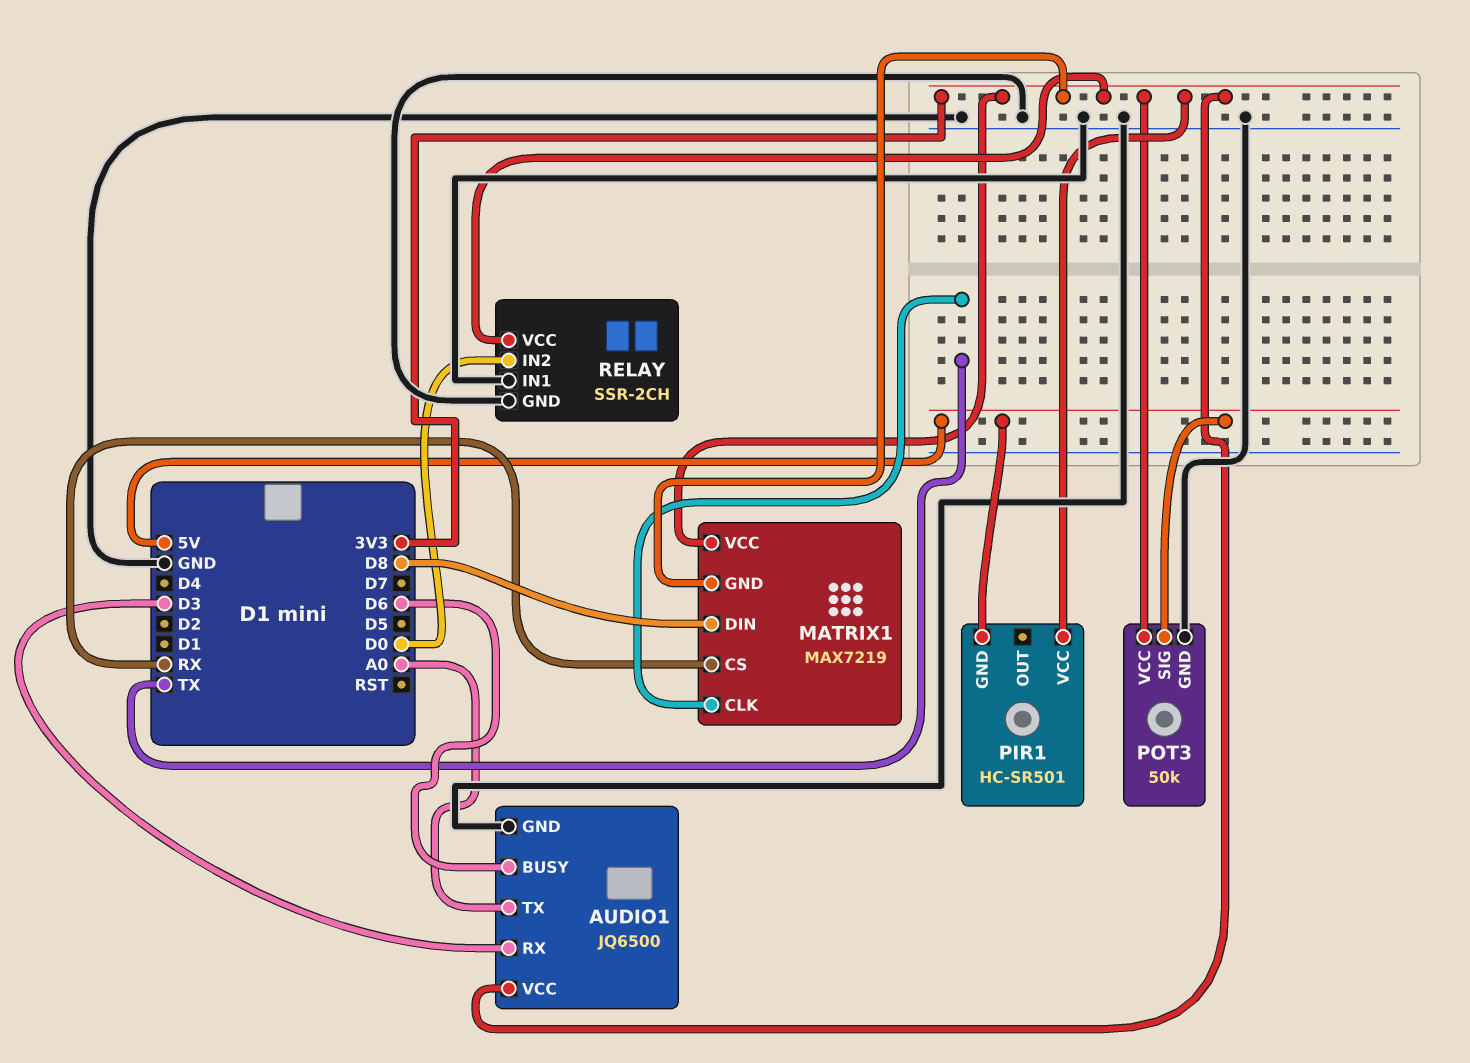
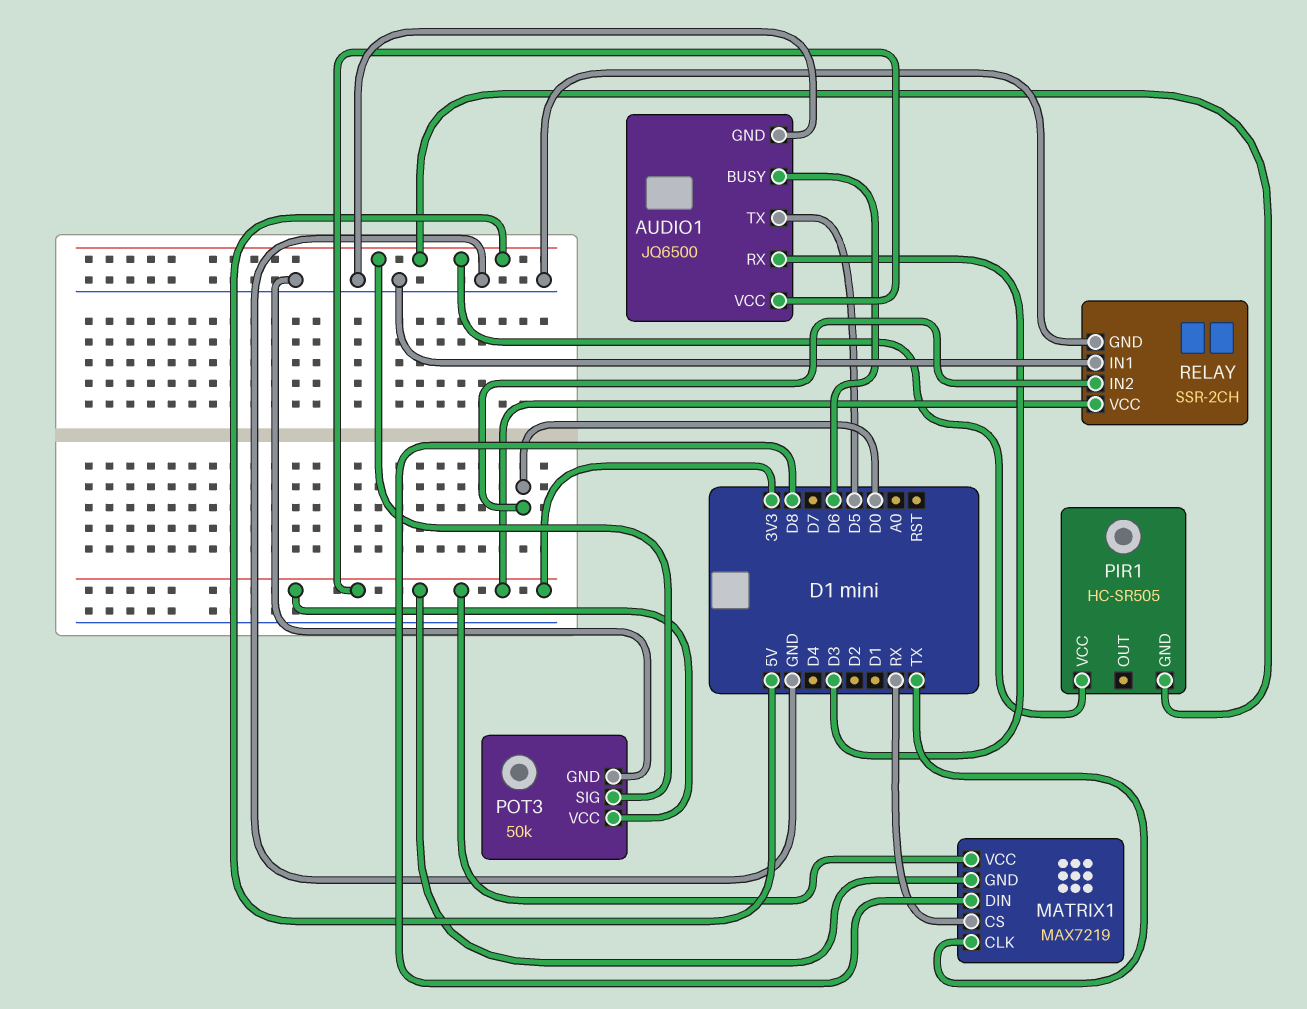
AUDIO1 pin TX: A0 -> D5
PIR1: HC-SR501 -> HC-SR505
PIR1 pin VCC: 3V3 -> 5V

